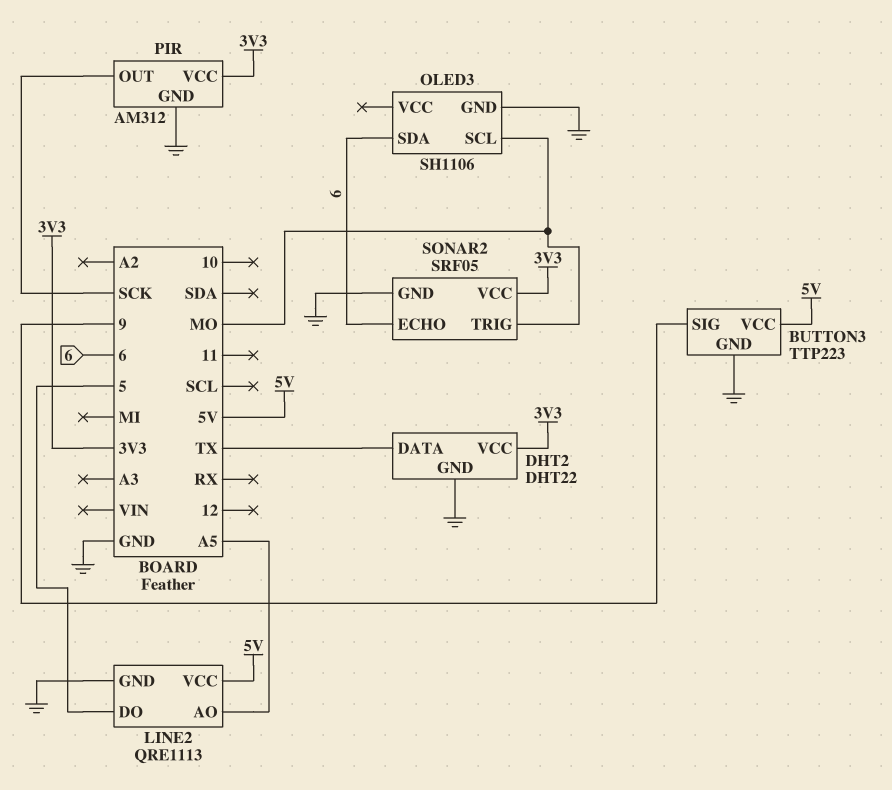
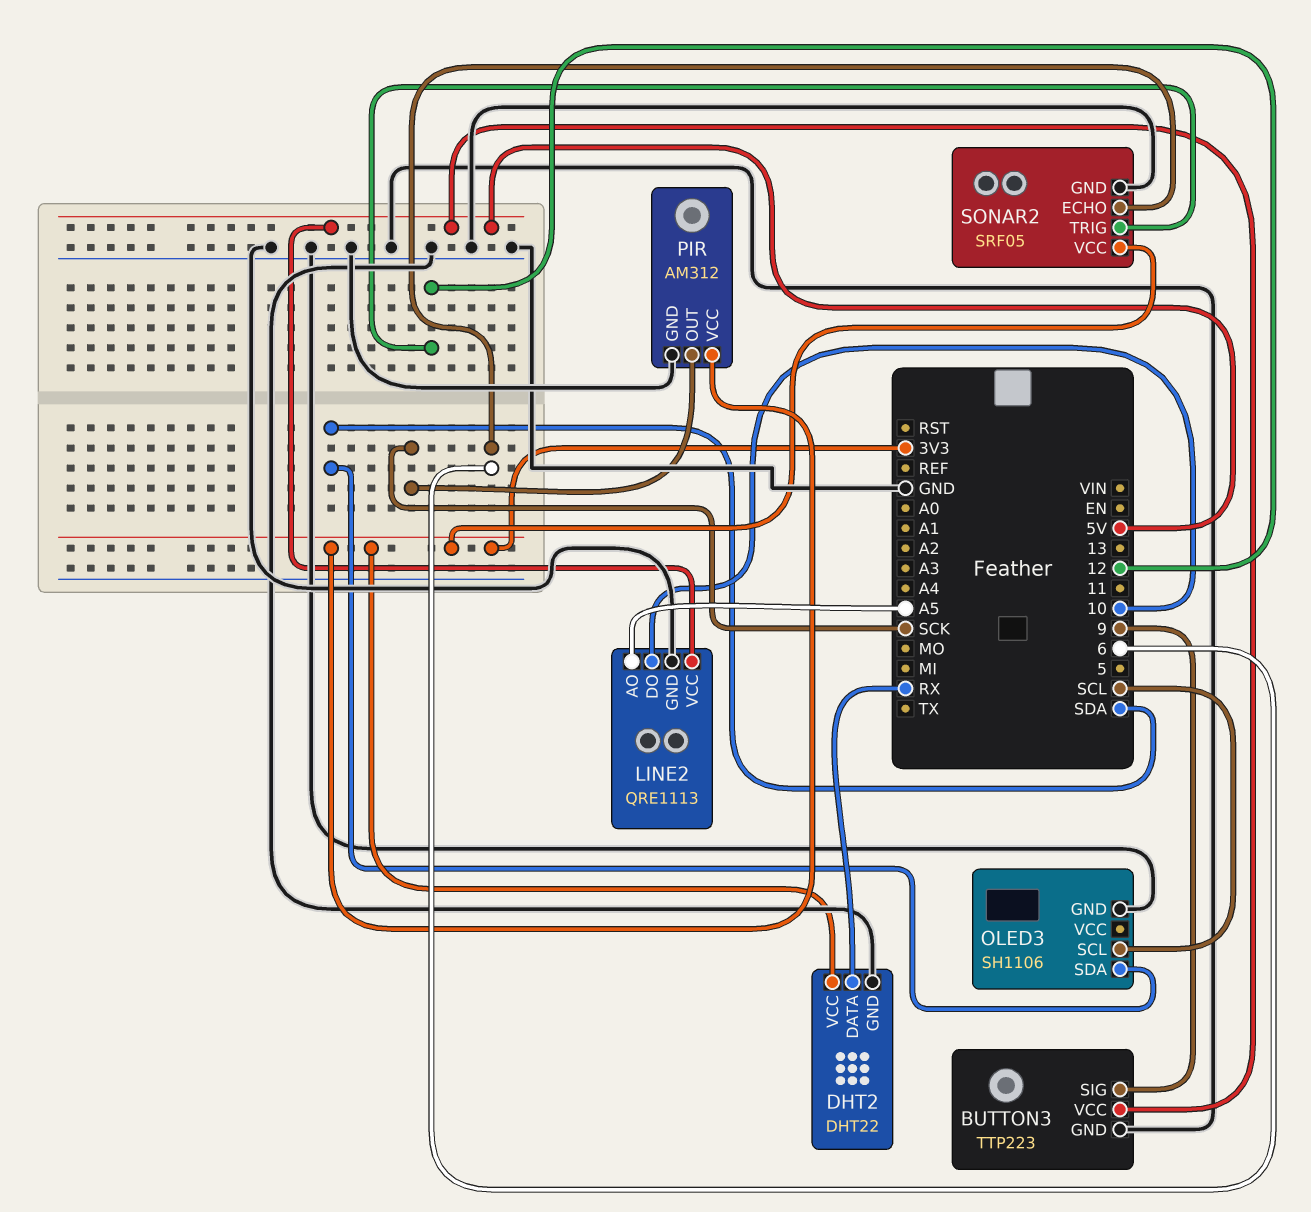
DHT2 pin DATA: TX -> RX
LINE2 pin DO: 5 -> 10
OLED3 pin SCL: MO -> SCL
OLED3 pin SDA: 6 -> SDA
SONAR2 pin TRIG: MO -> 12

